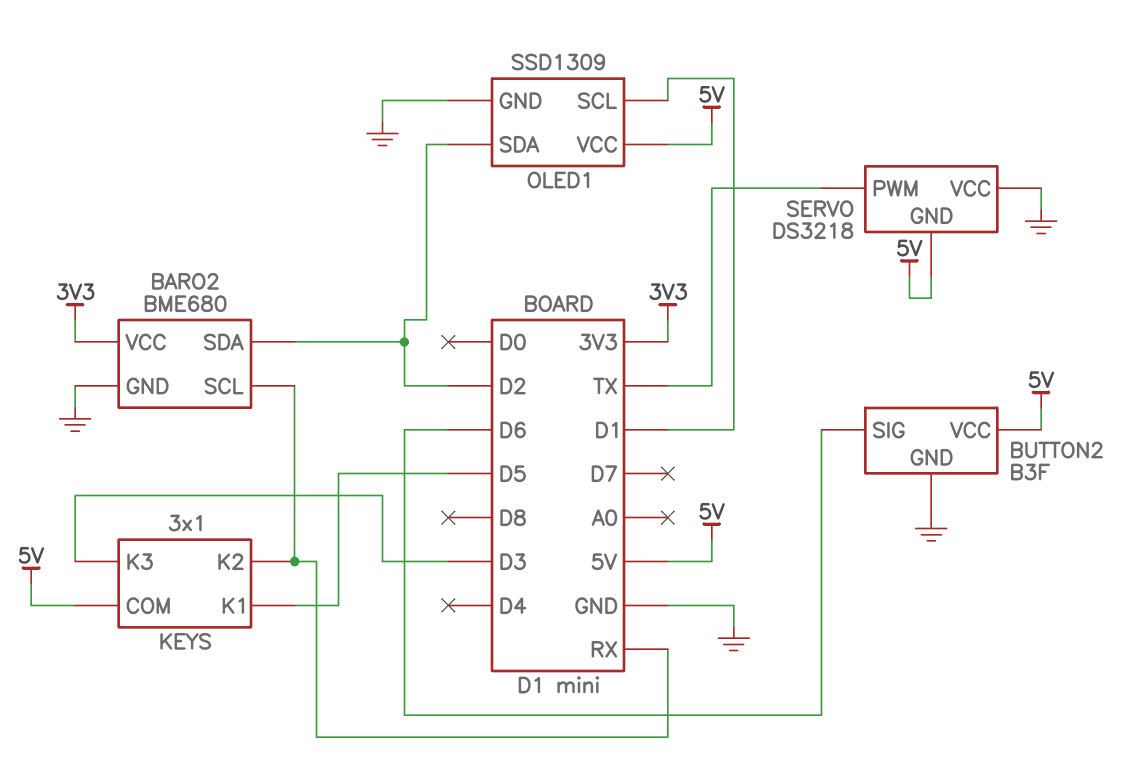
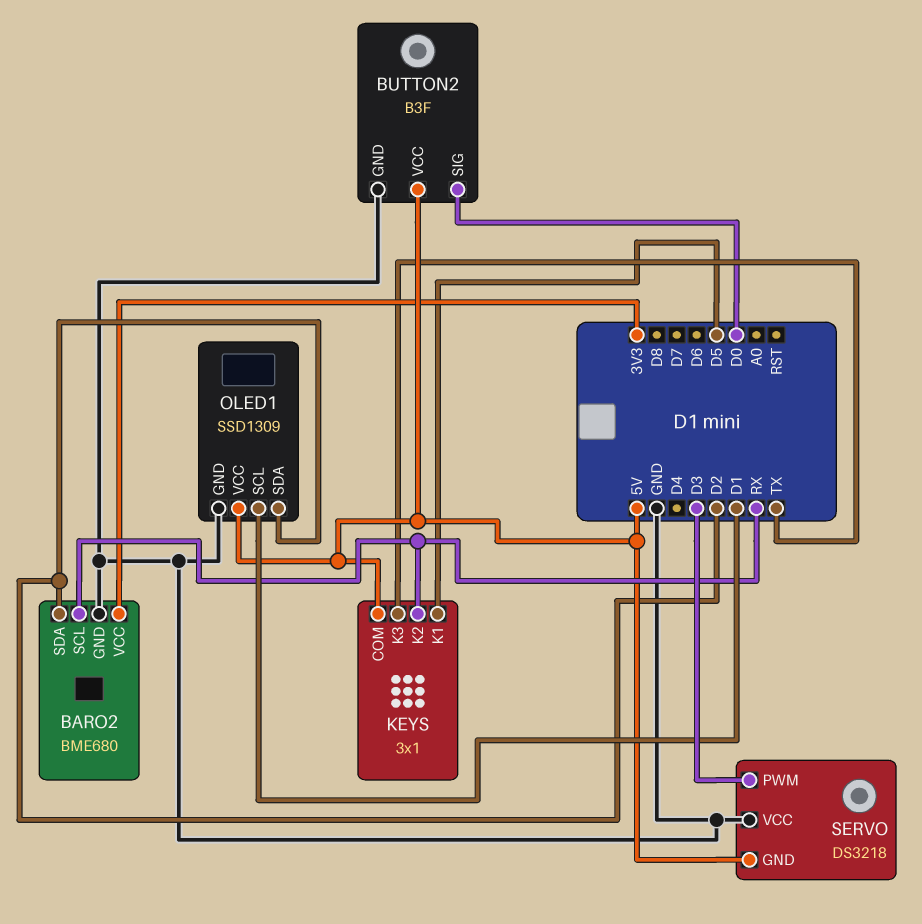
BUTTON2 pin SIG: D6 -> D0
KEYS pin K3: D3 -> TX
SERVO pin PWM: TX -> D3

